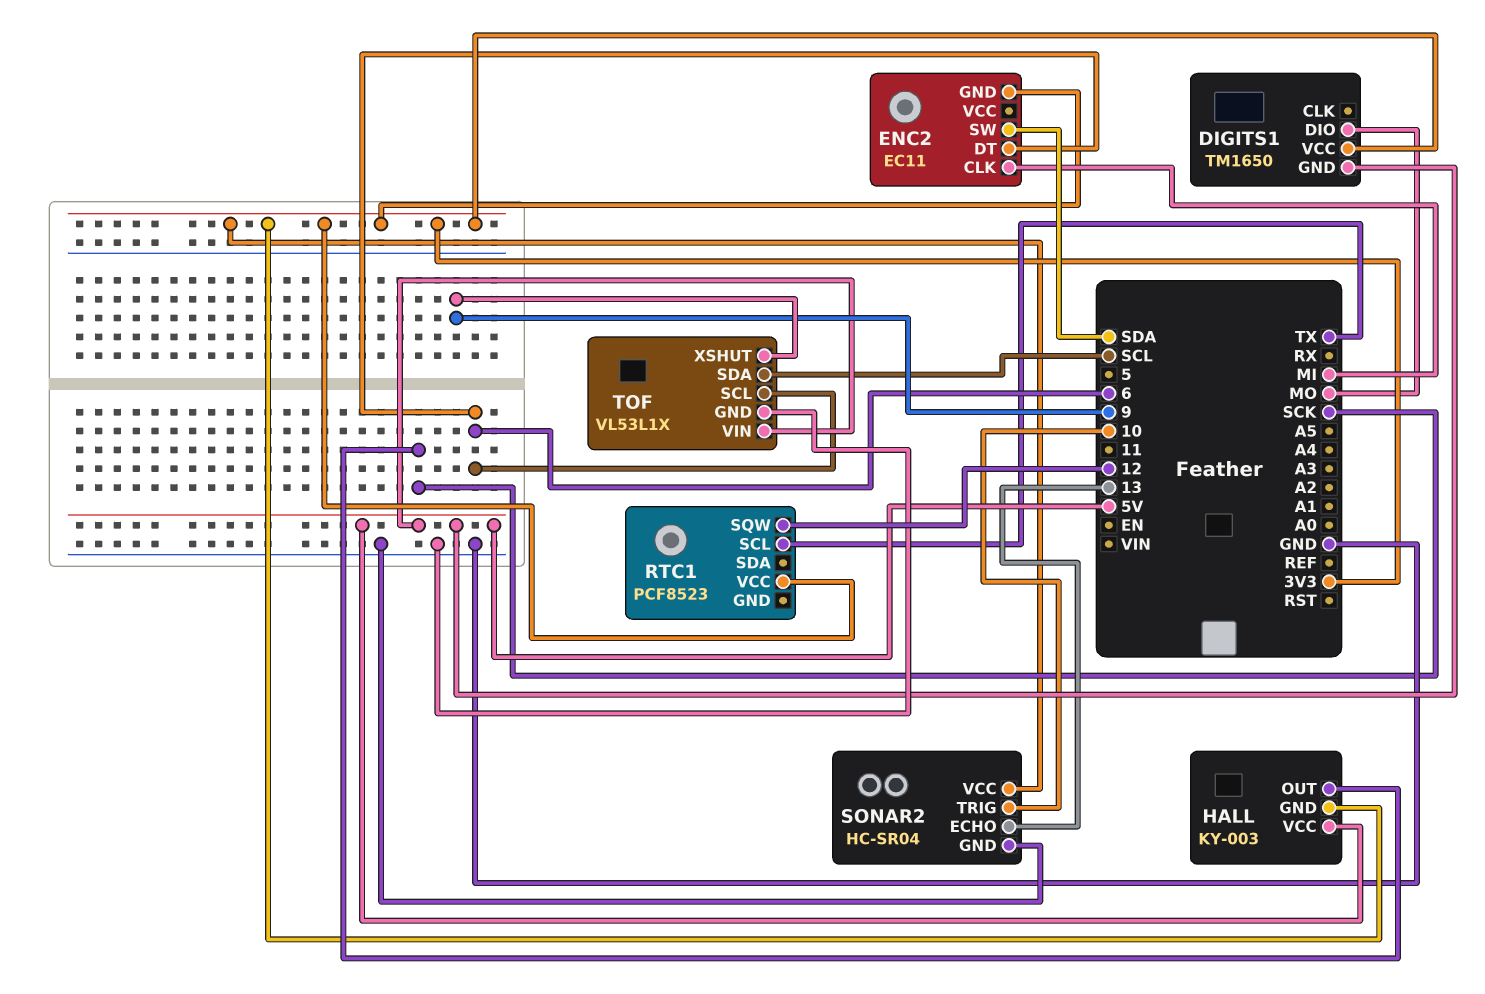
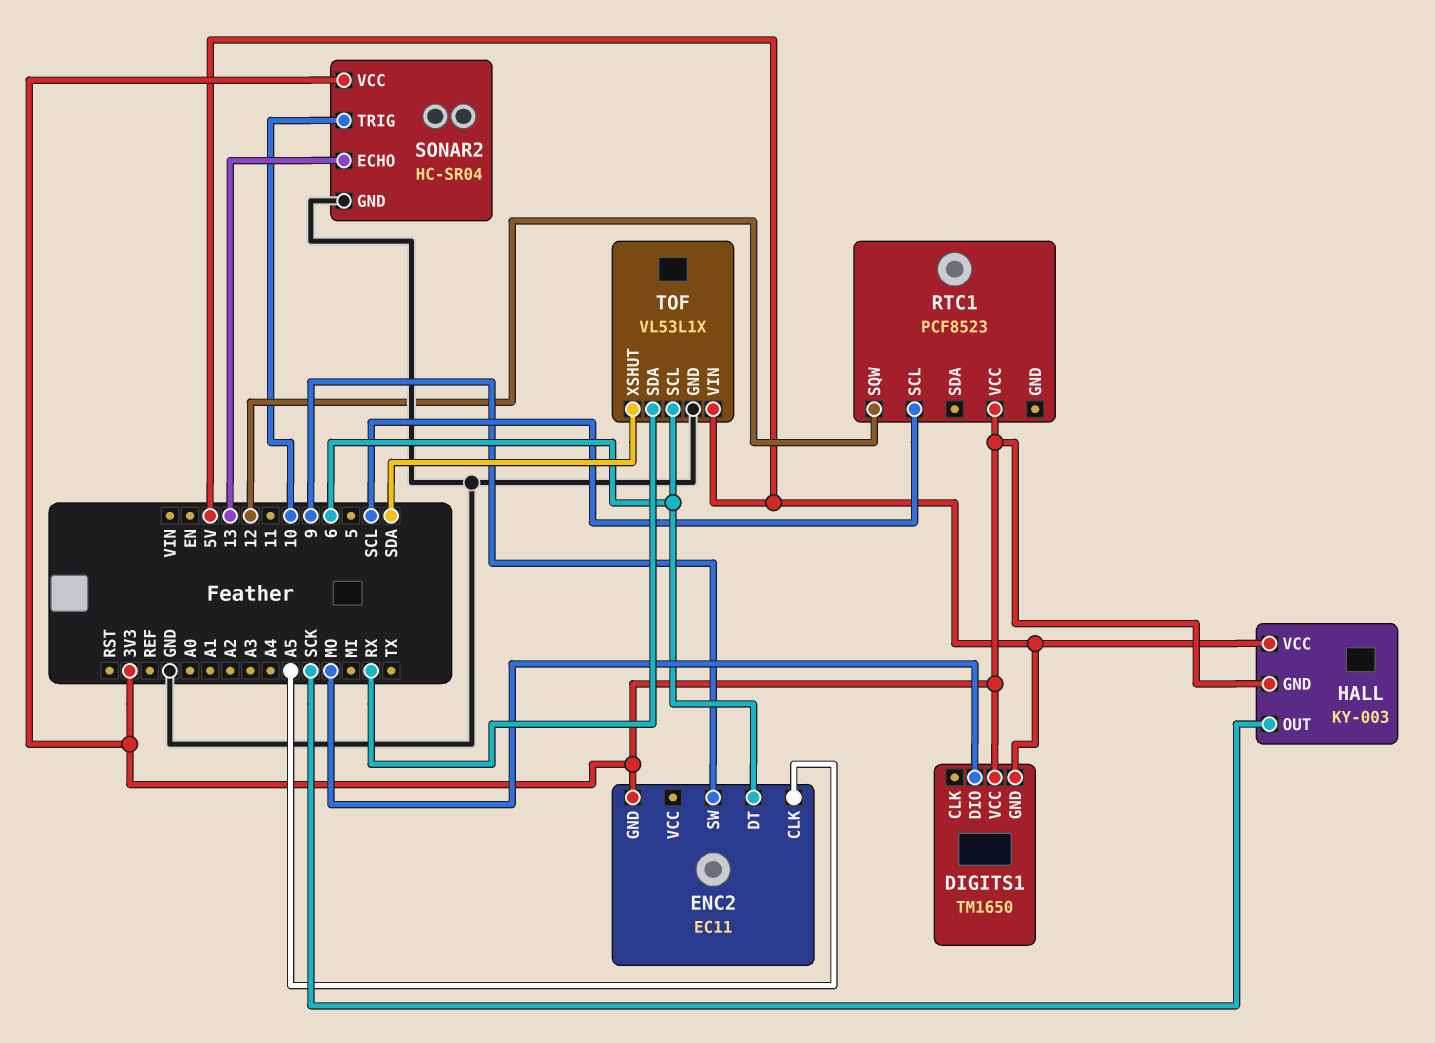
ENC2 pin CLK: MI -> A5
ENC2 pin SW: SDA -> 9
RTC1 pin SCL: TX -> SCL
TOF pin SDA: SCL -> RX
TOF pin XSHUT: 9 -> SDA

